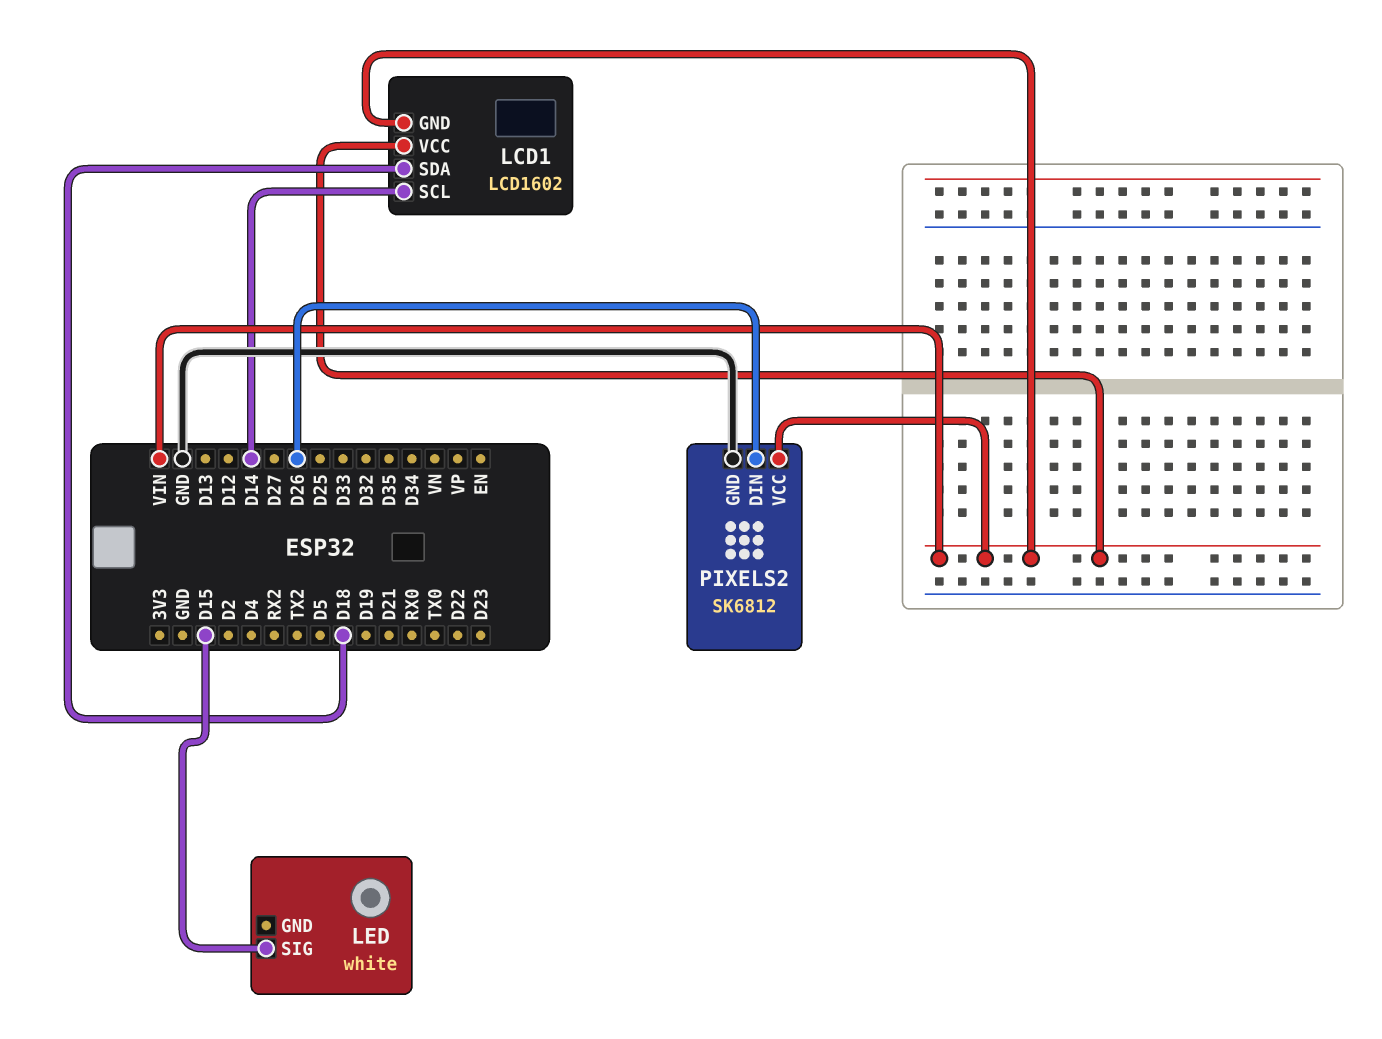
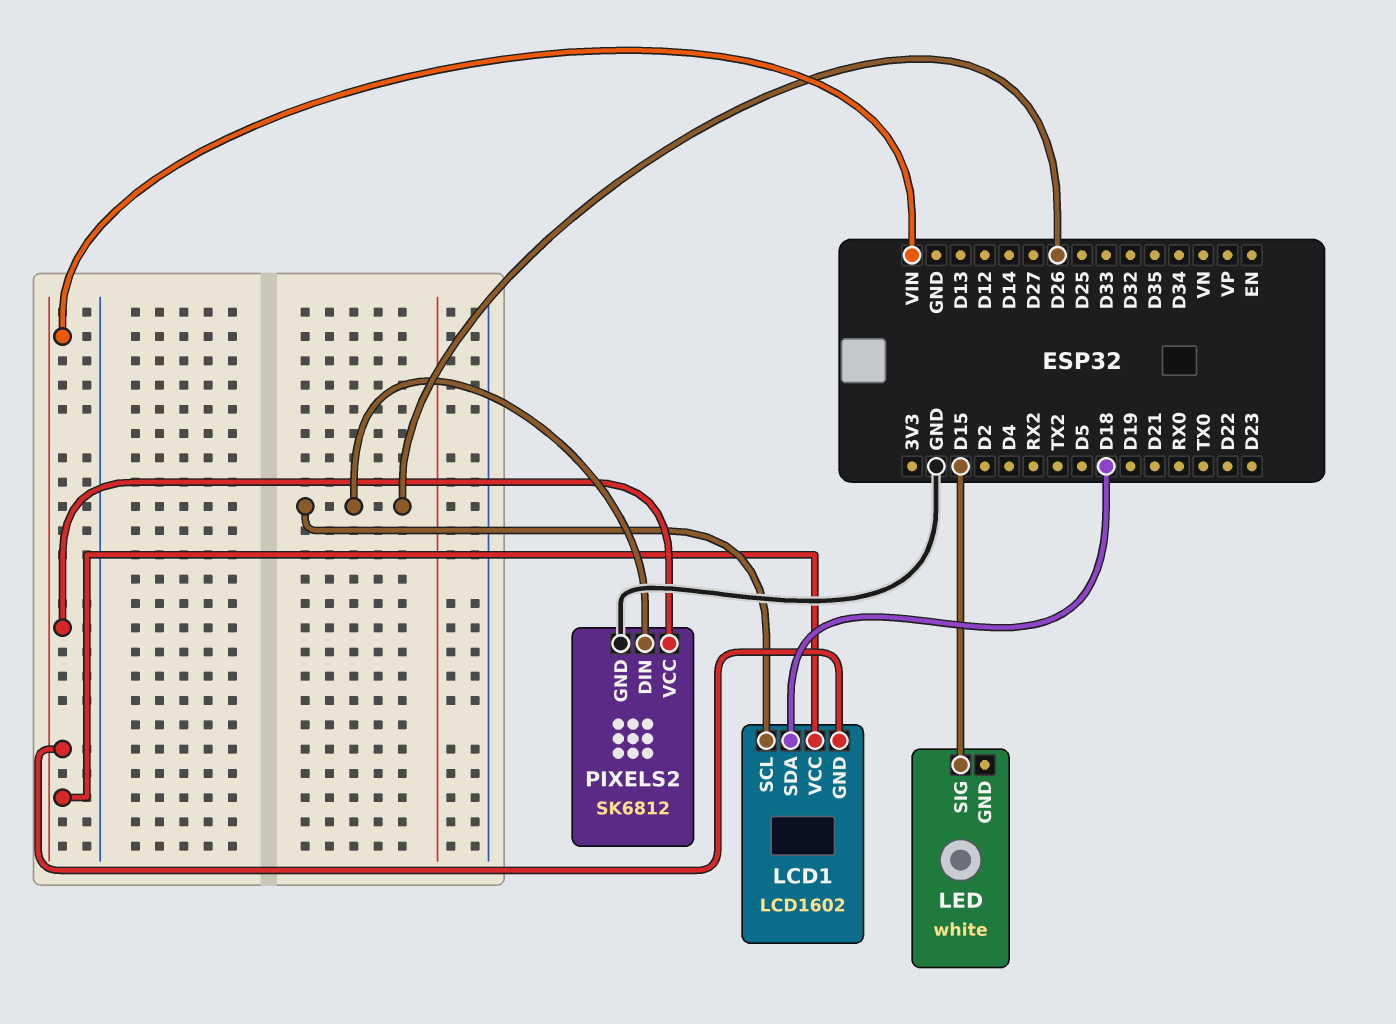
LCD1 pin SCL: D14 -> D26

